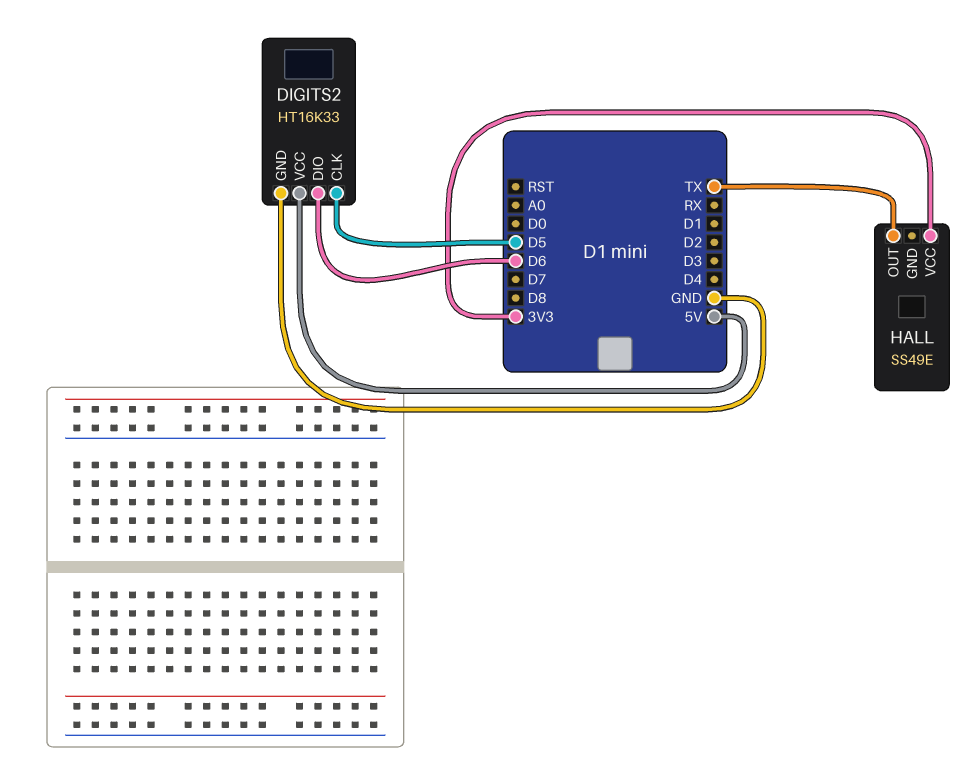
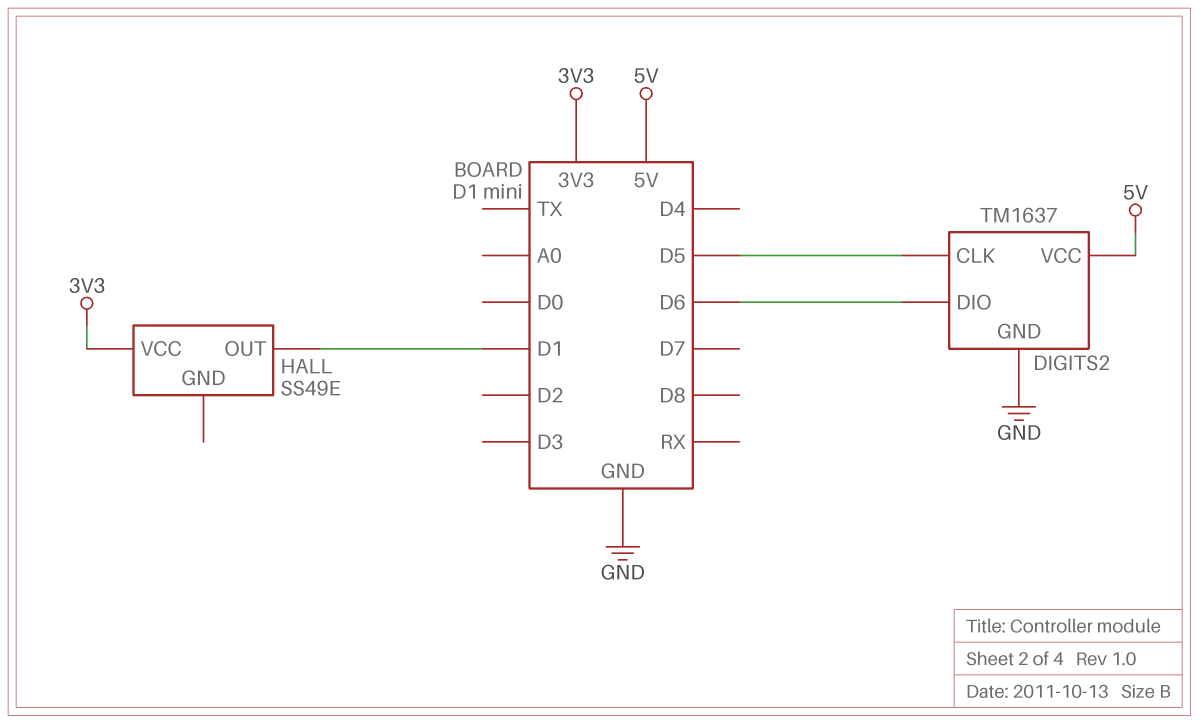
DIGITS2: HT16K33 -> TM1637
HALL pin OUT: TX -> D1

